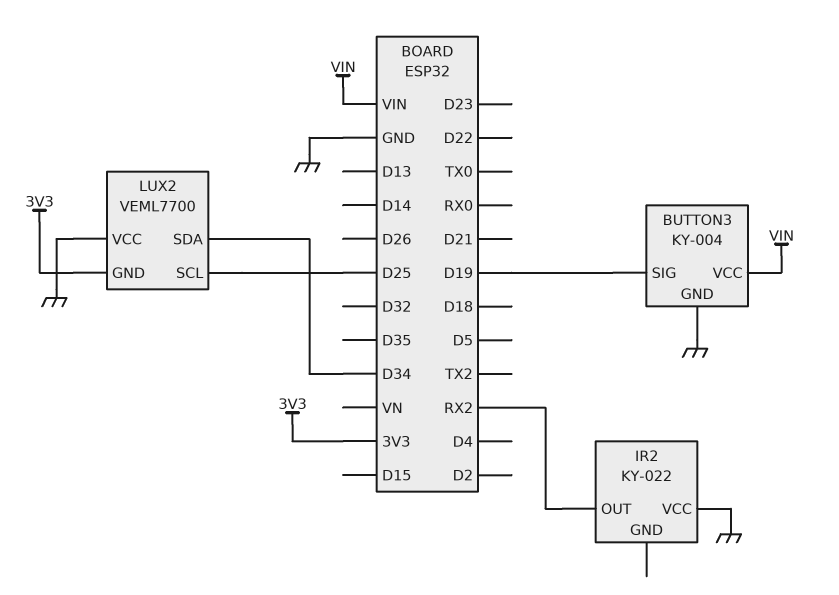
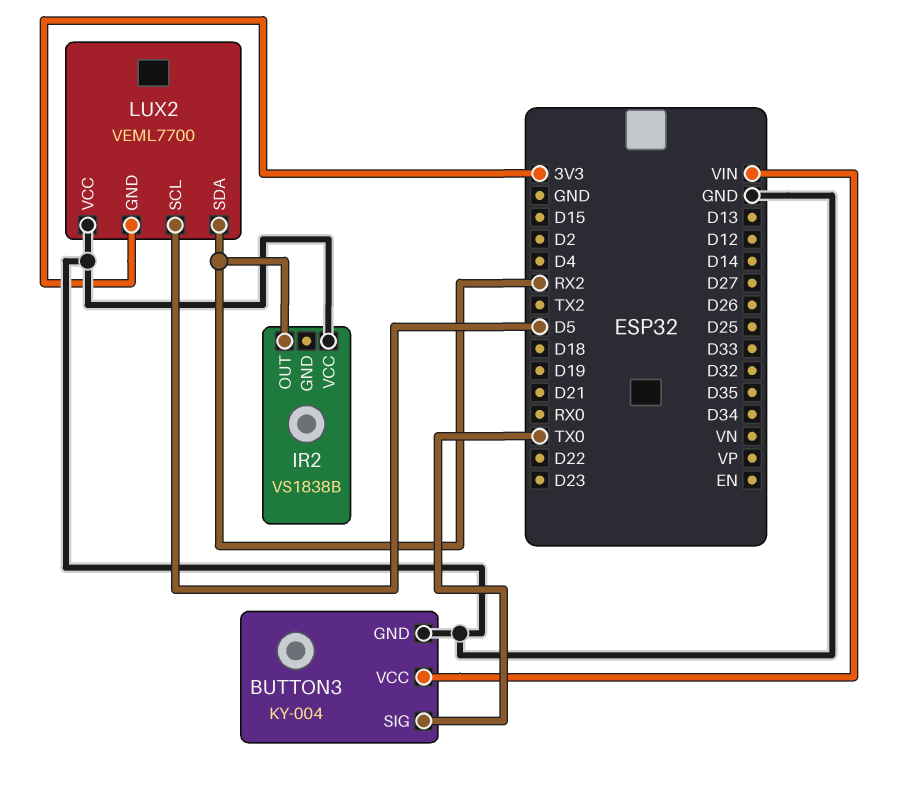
BUTTON3 pin SIG: D19 -> TX0
IR2: KY-022 -> VS1838B
LUX2 pin SCL: D25 -> D5
LUX2 pin SDA: D34 -> RX2

